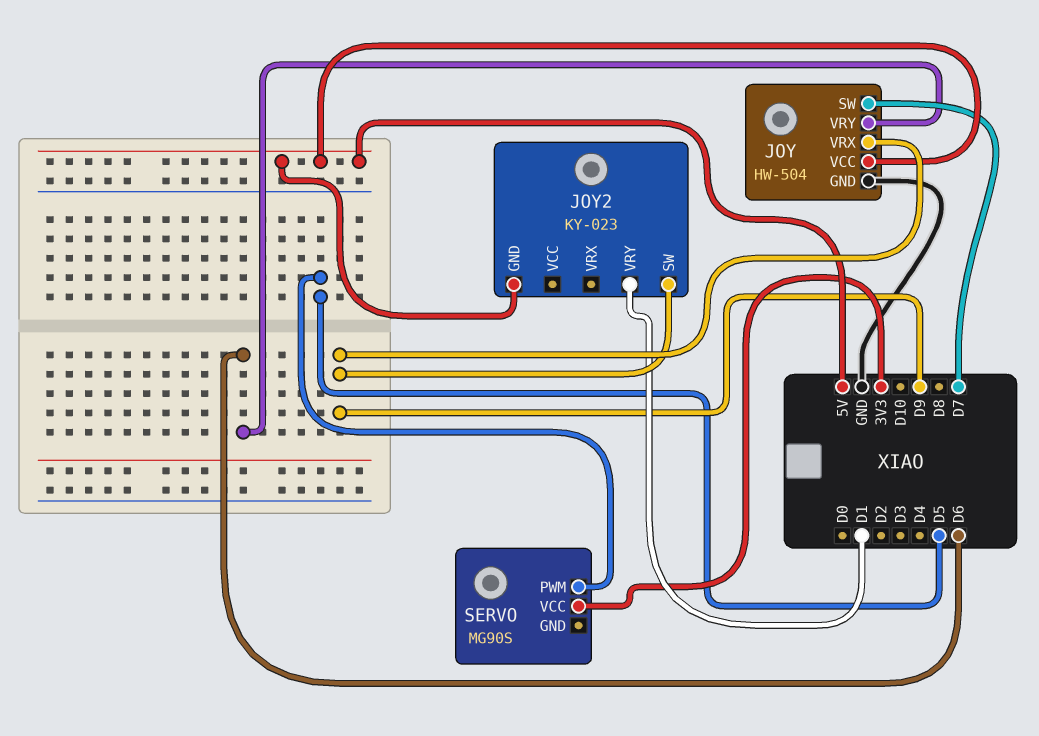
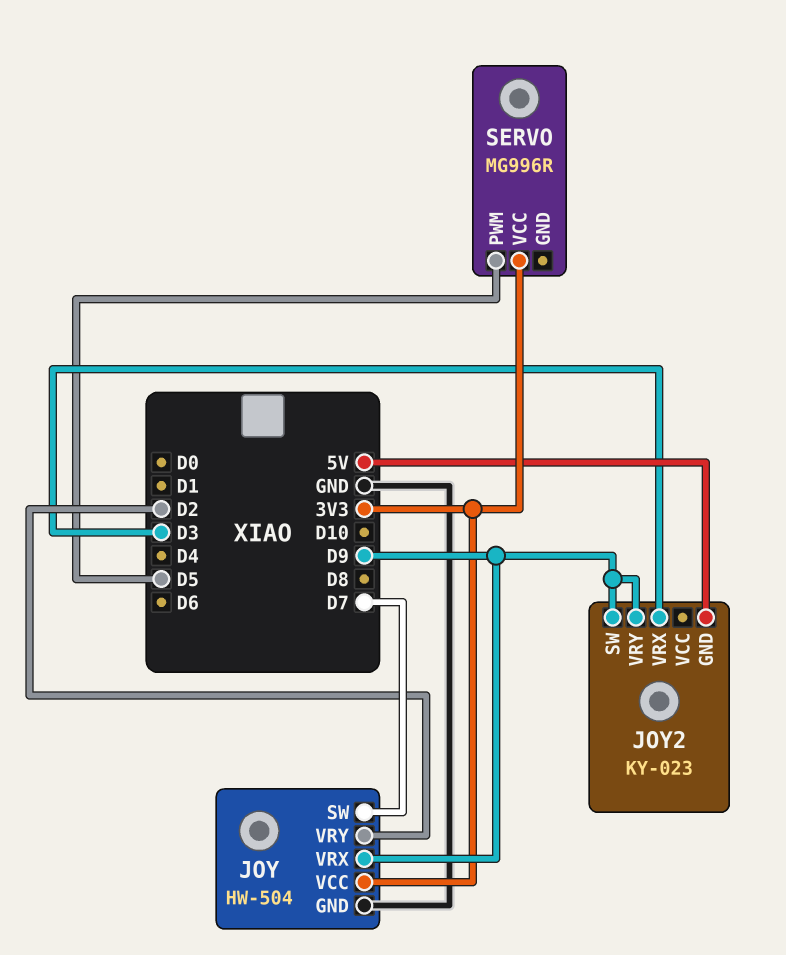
JOY pin VCC: 5V -> 3V3
JOY pin VRY: D6 -> D2
JOY2 pin VRX: none -> D3
JOY2 pin VRY: D1 -> D9
SERVO: MG90S -> MG996R

